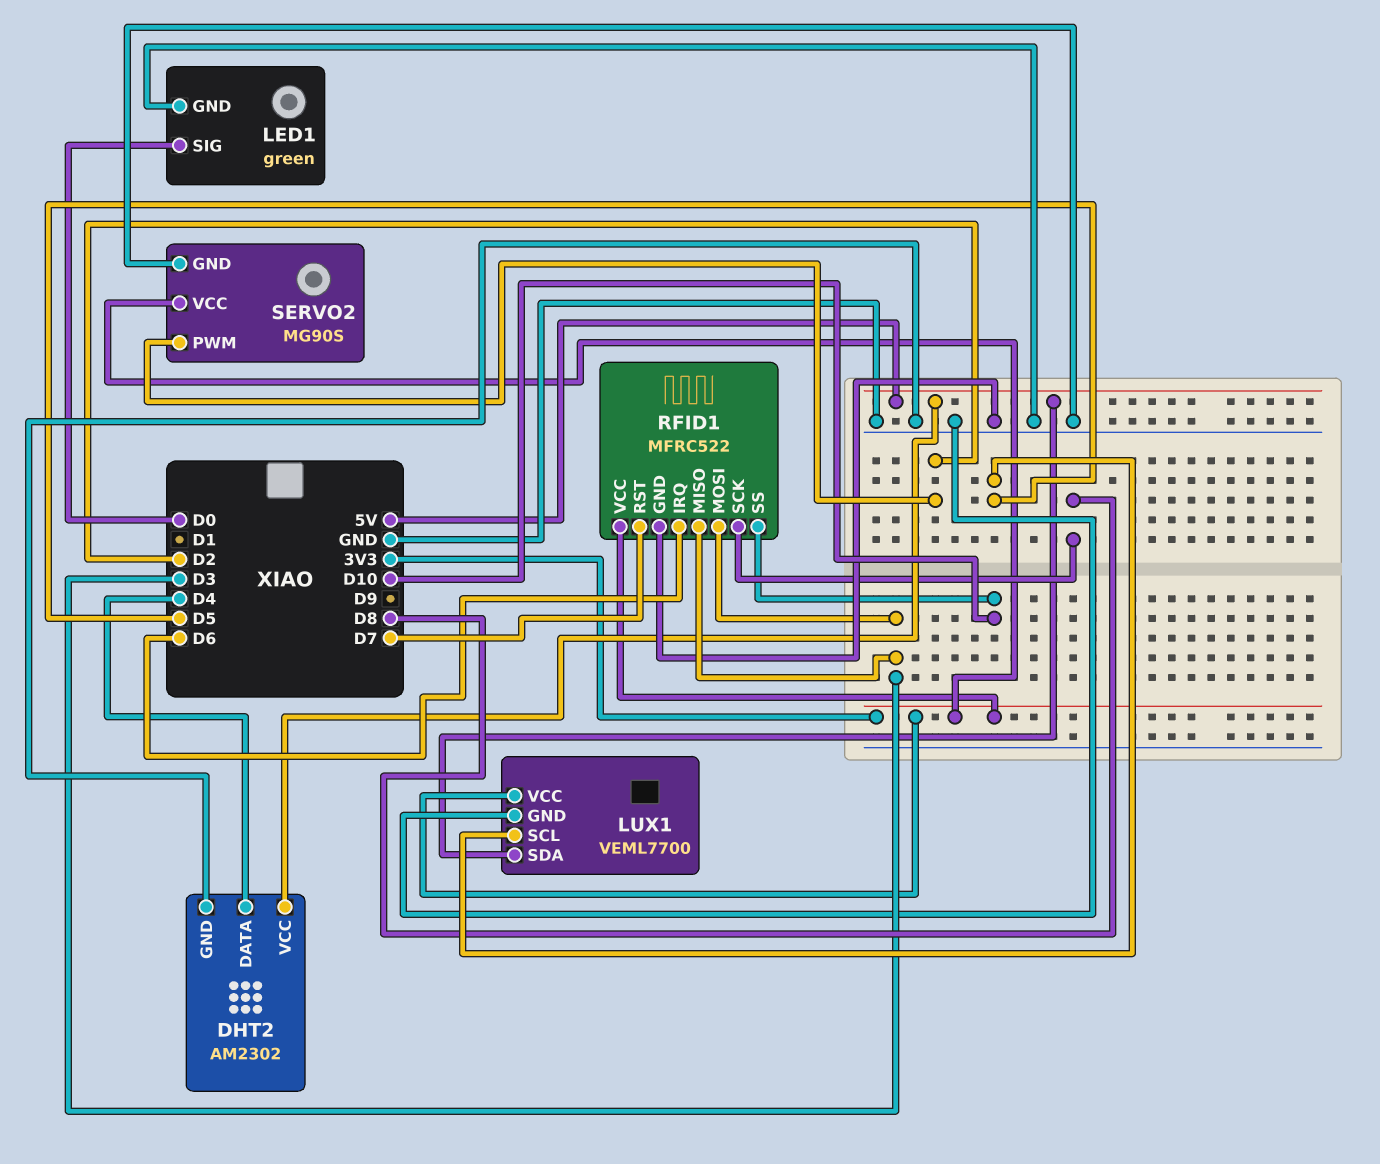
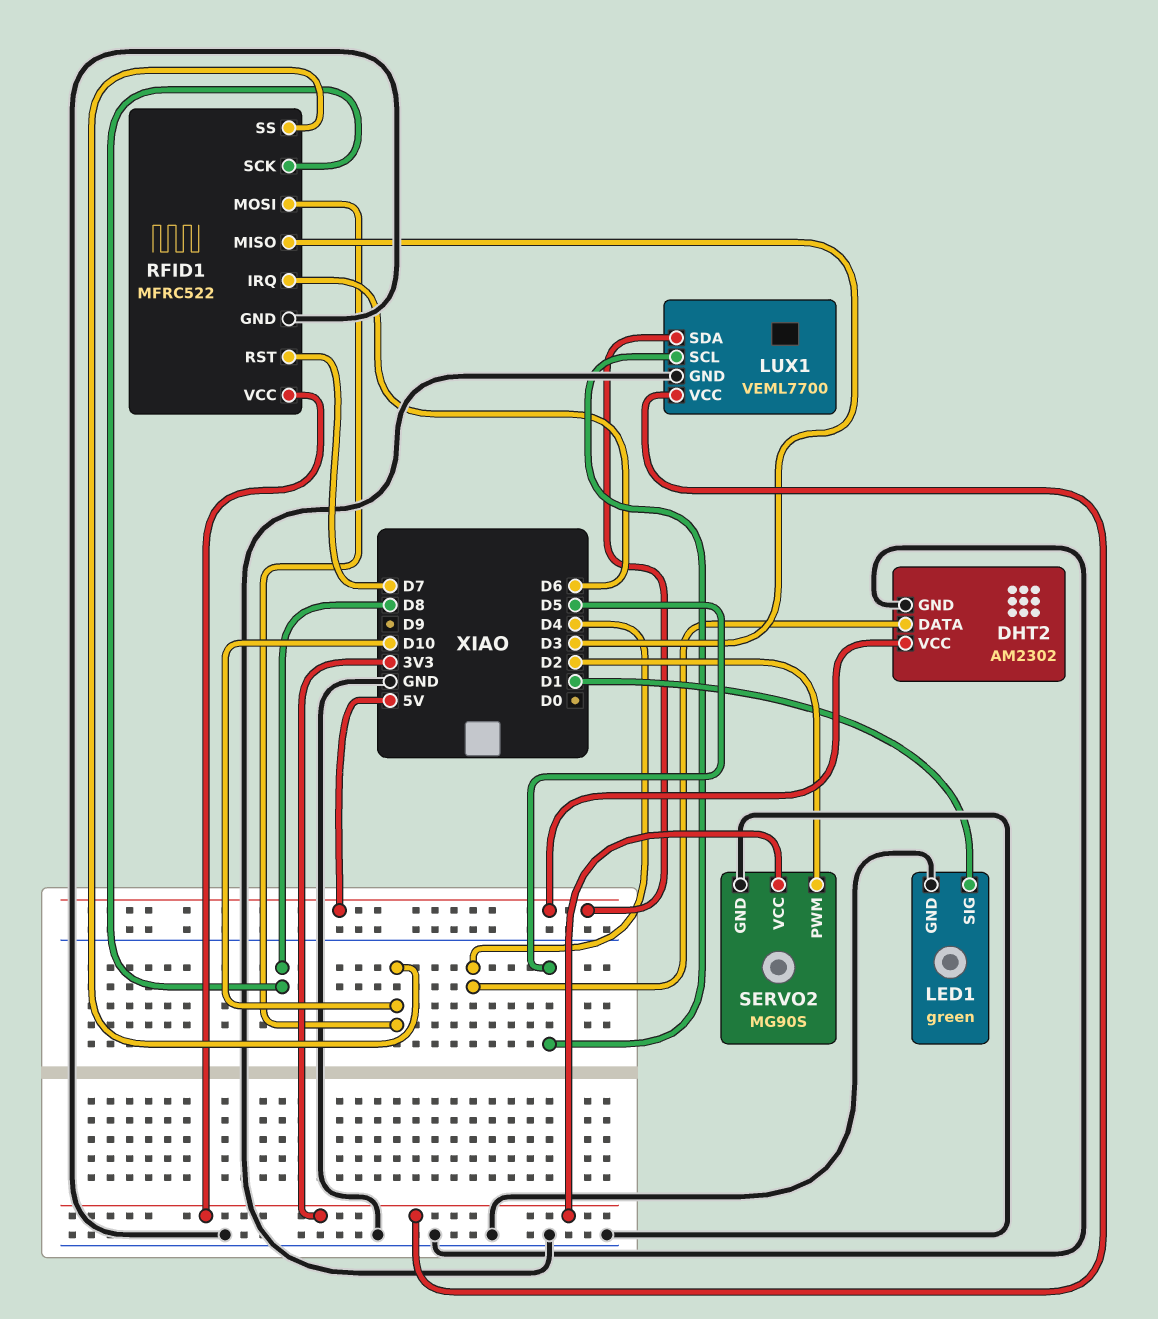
LED1 pin SIG: D0 -> D1
RFID1 pin MOSI: D3 -> D10

